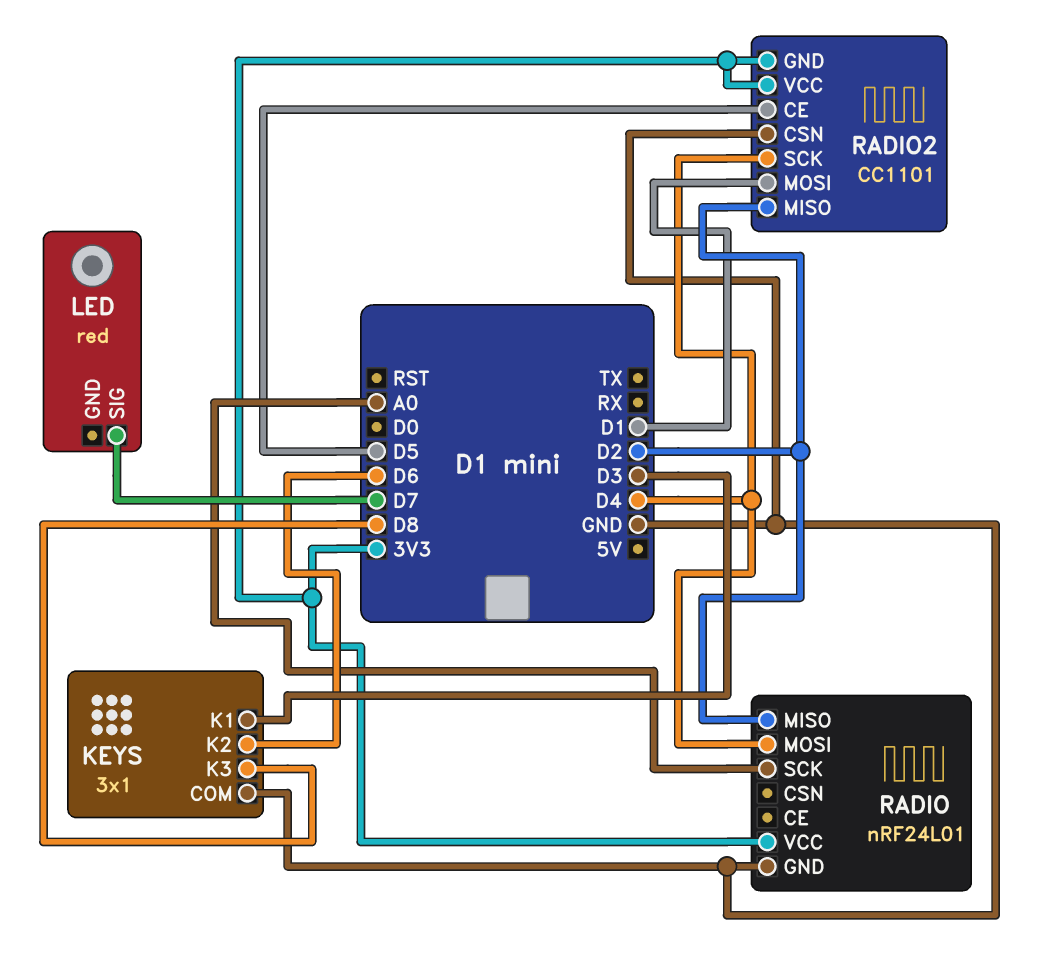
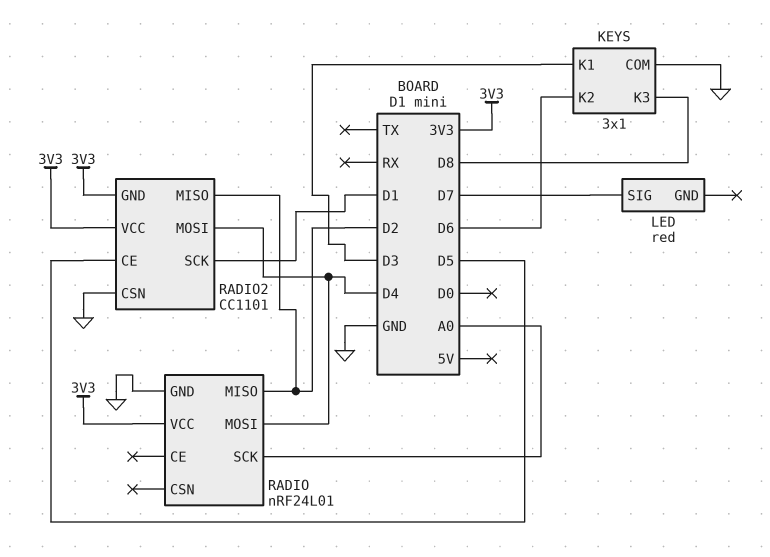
RADIO2 pin MOSI: D1 -> D4
RADIO2 pin SCK: D4 -> D1

